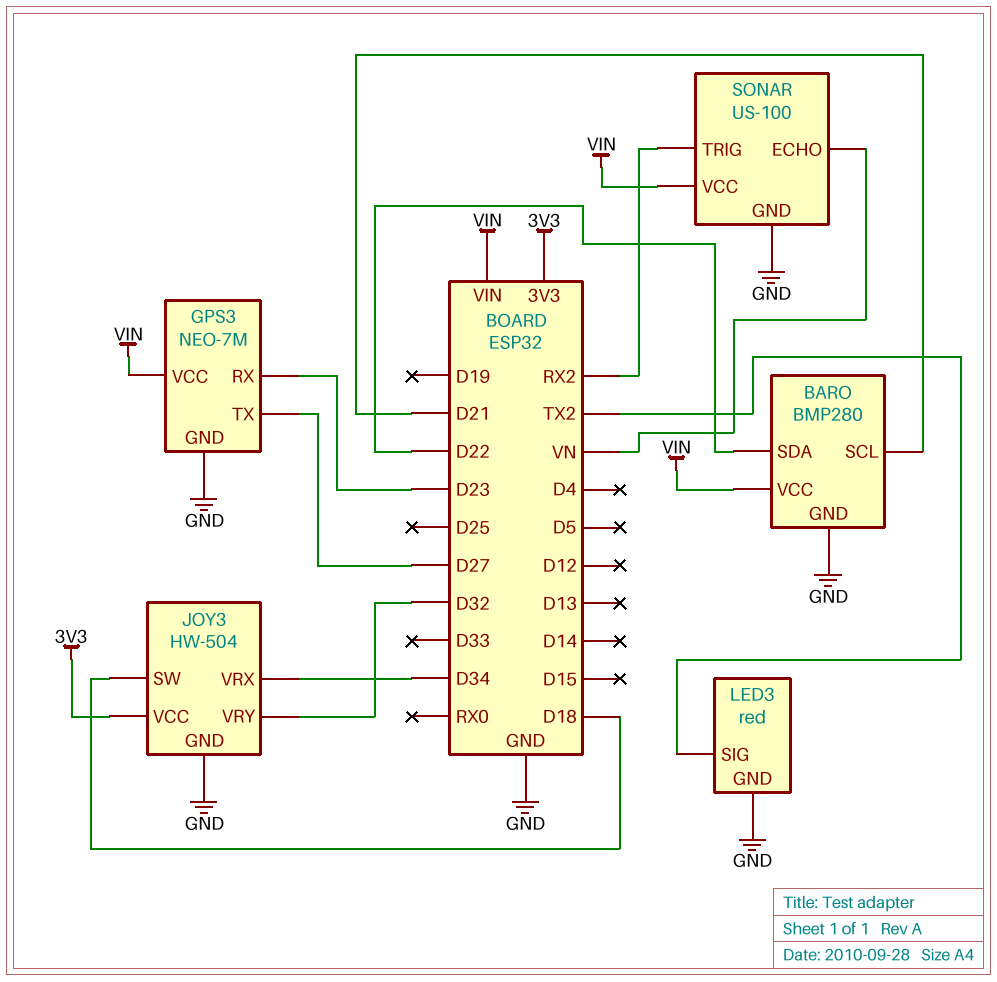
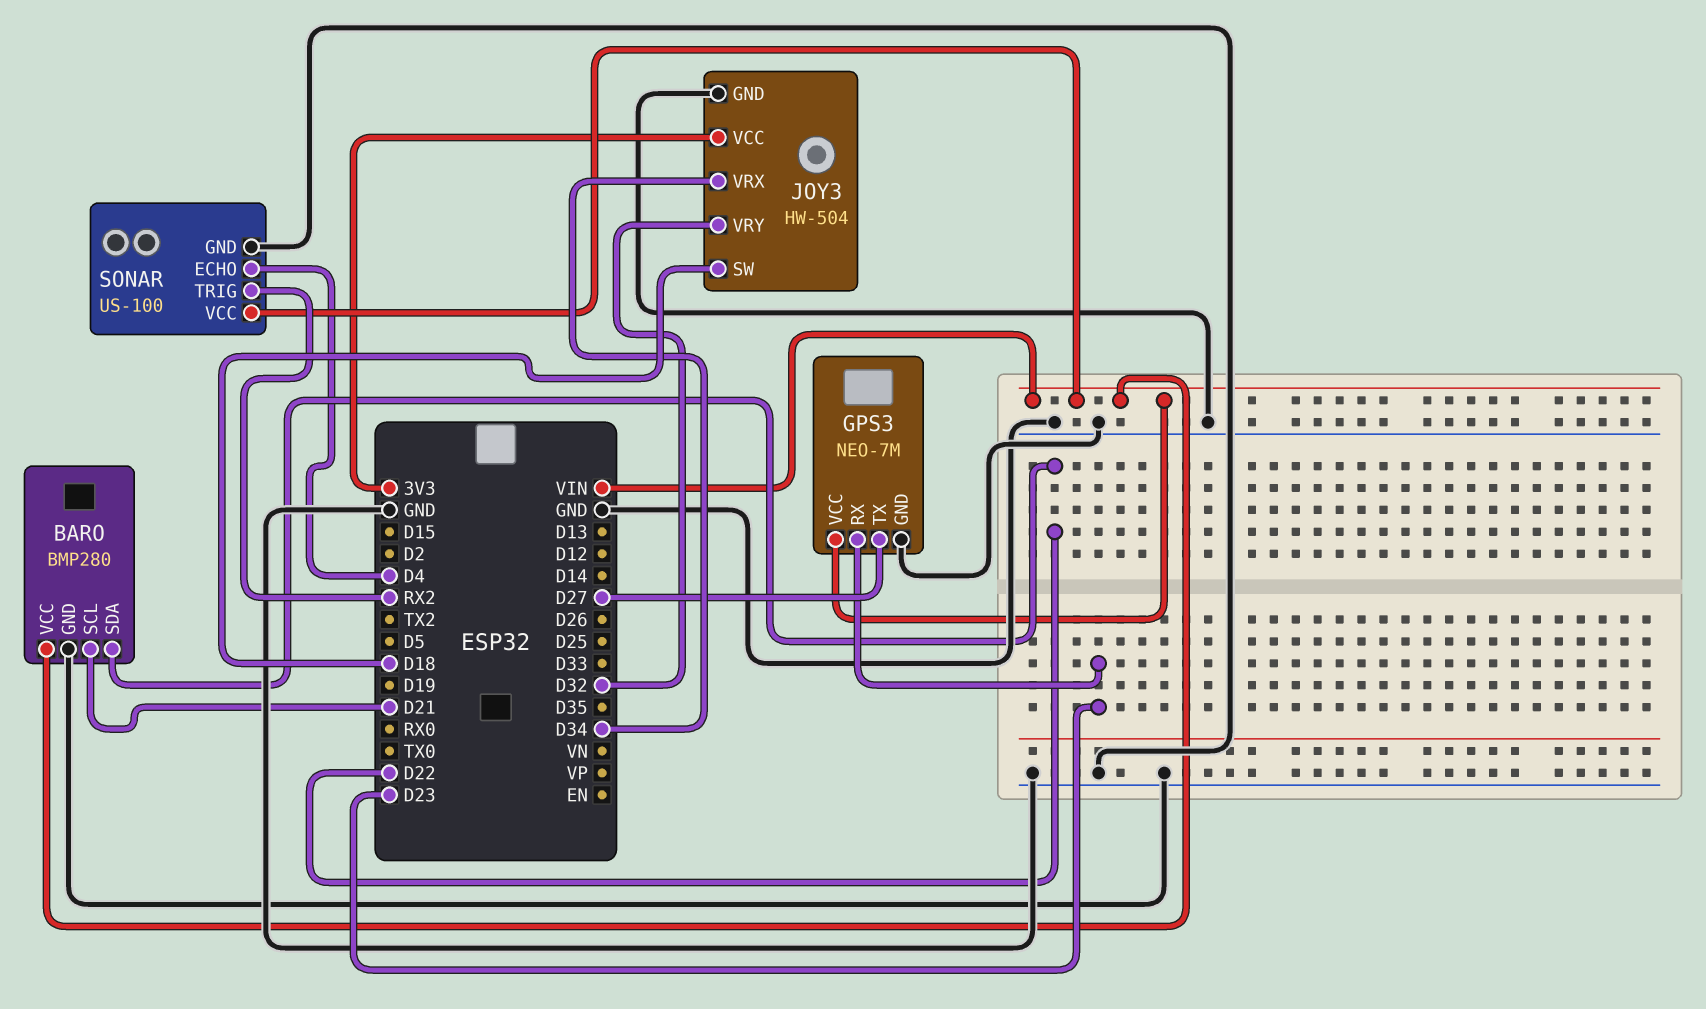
LED3: red -> none
LED3 pin GND: GND -> none
LED3 pin SIG: TX2 -> none
SONAR pin ECHO: VN -> D4

